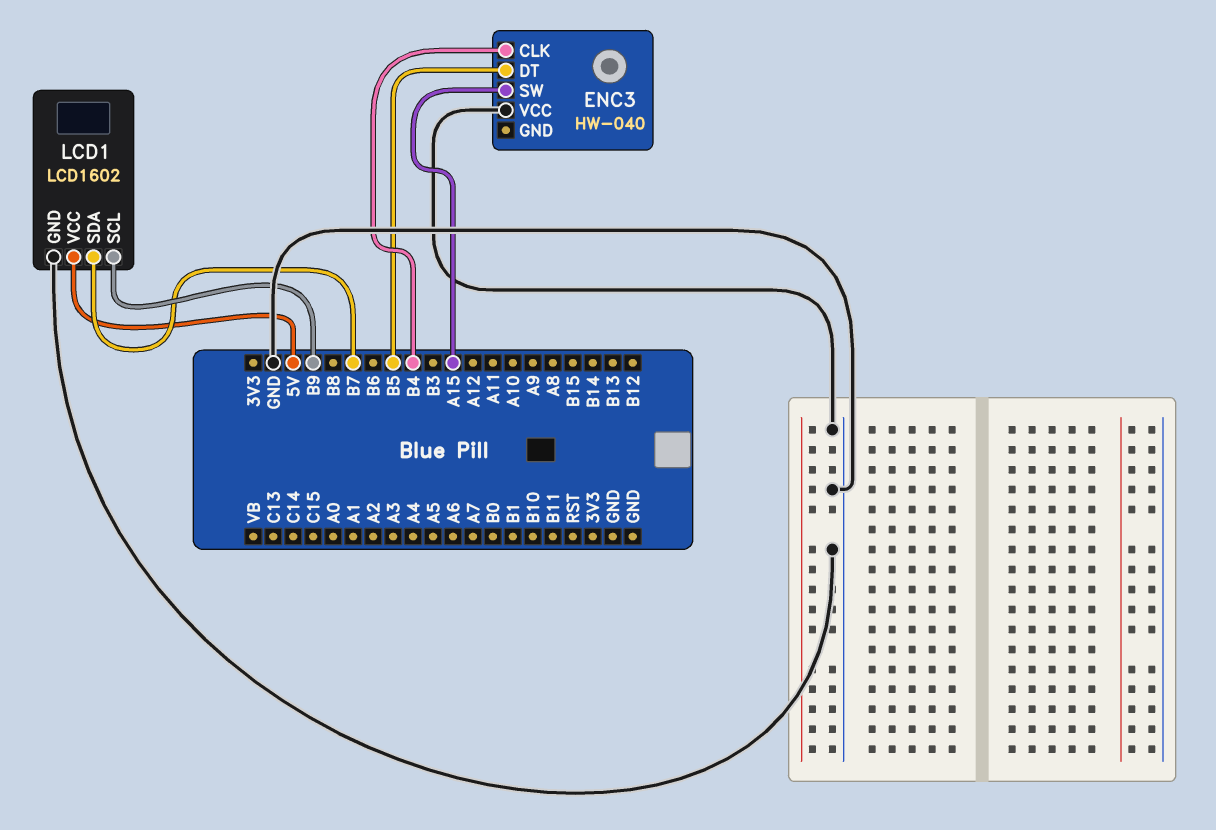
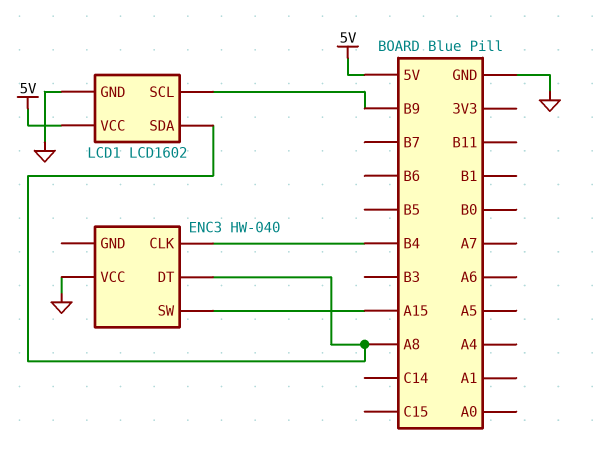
ENC3 pin DT: B5 -> A8
LCD1 pin SDA: B7 -> A8

